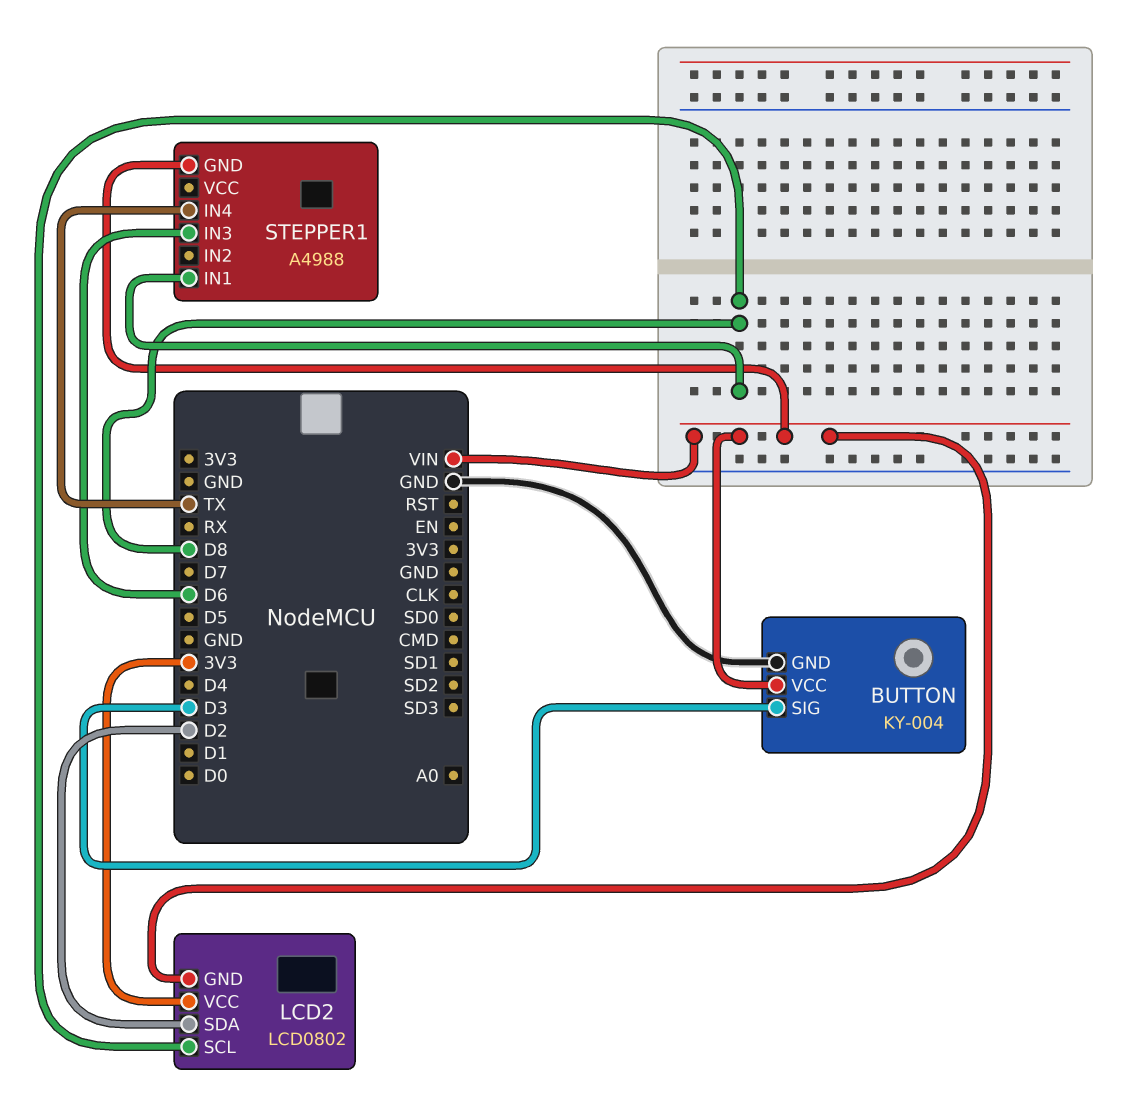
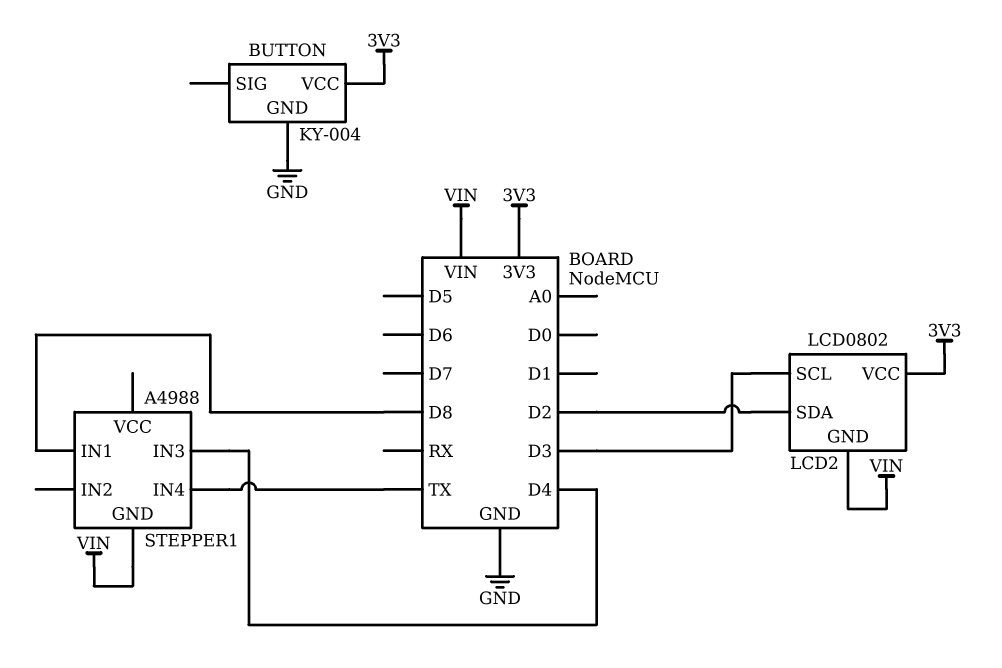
BUTTON pin SIG: D3 -> none
BUTTON pin VCC: VIN -> 3V3
LCD2 pin SCL: D8 -> D3
STEPPER1 pin IN3: D6 -> D4

